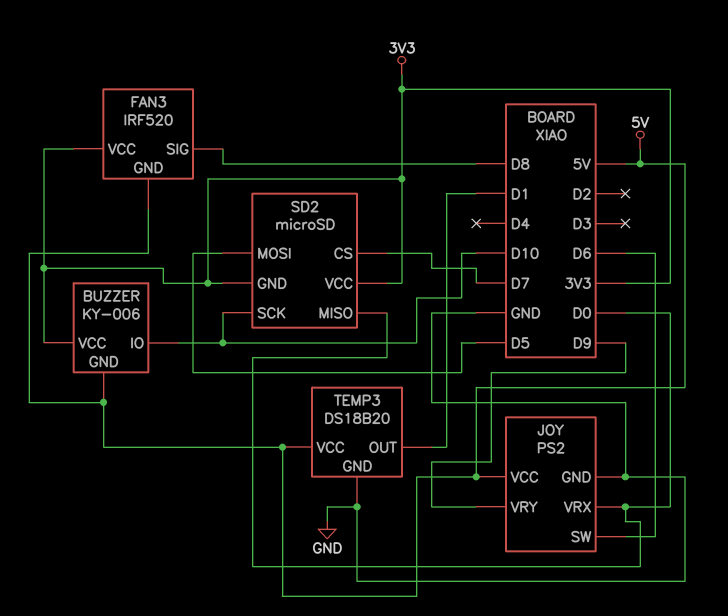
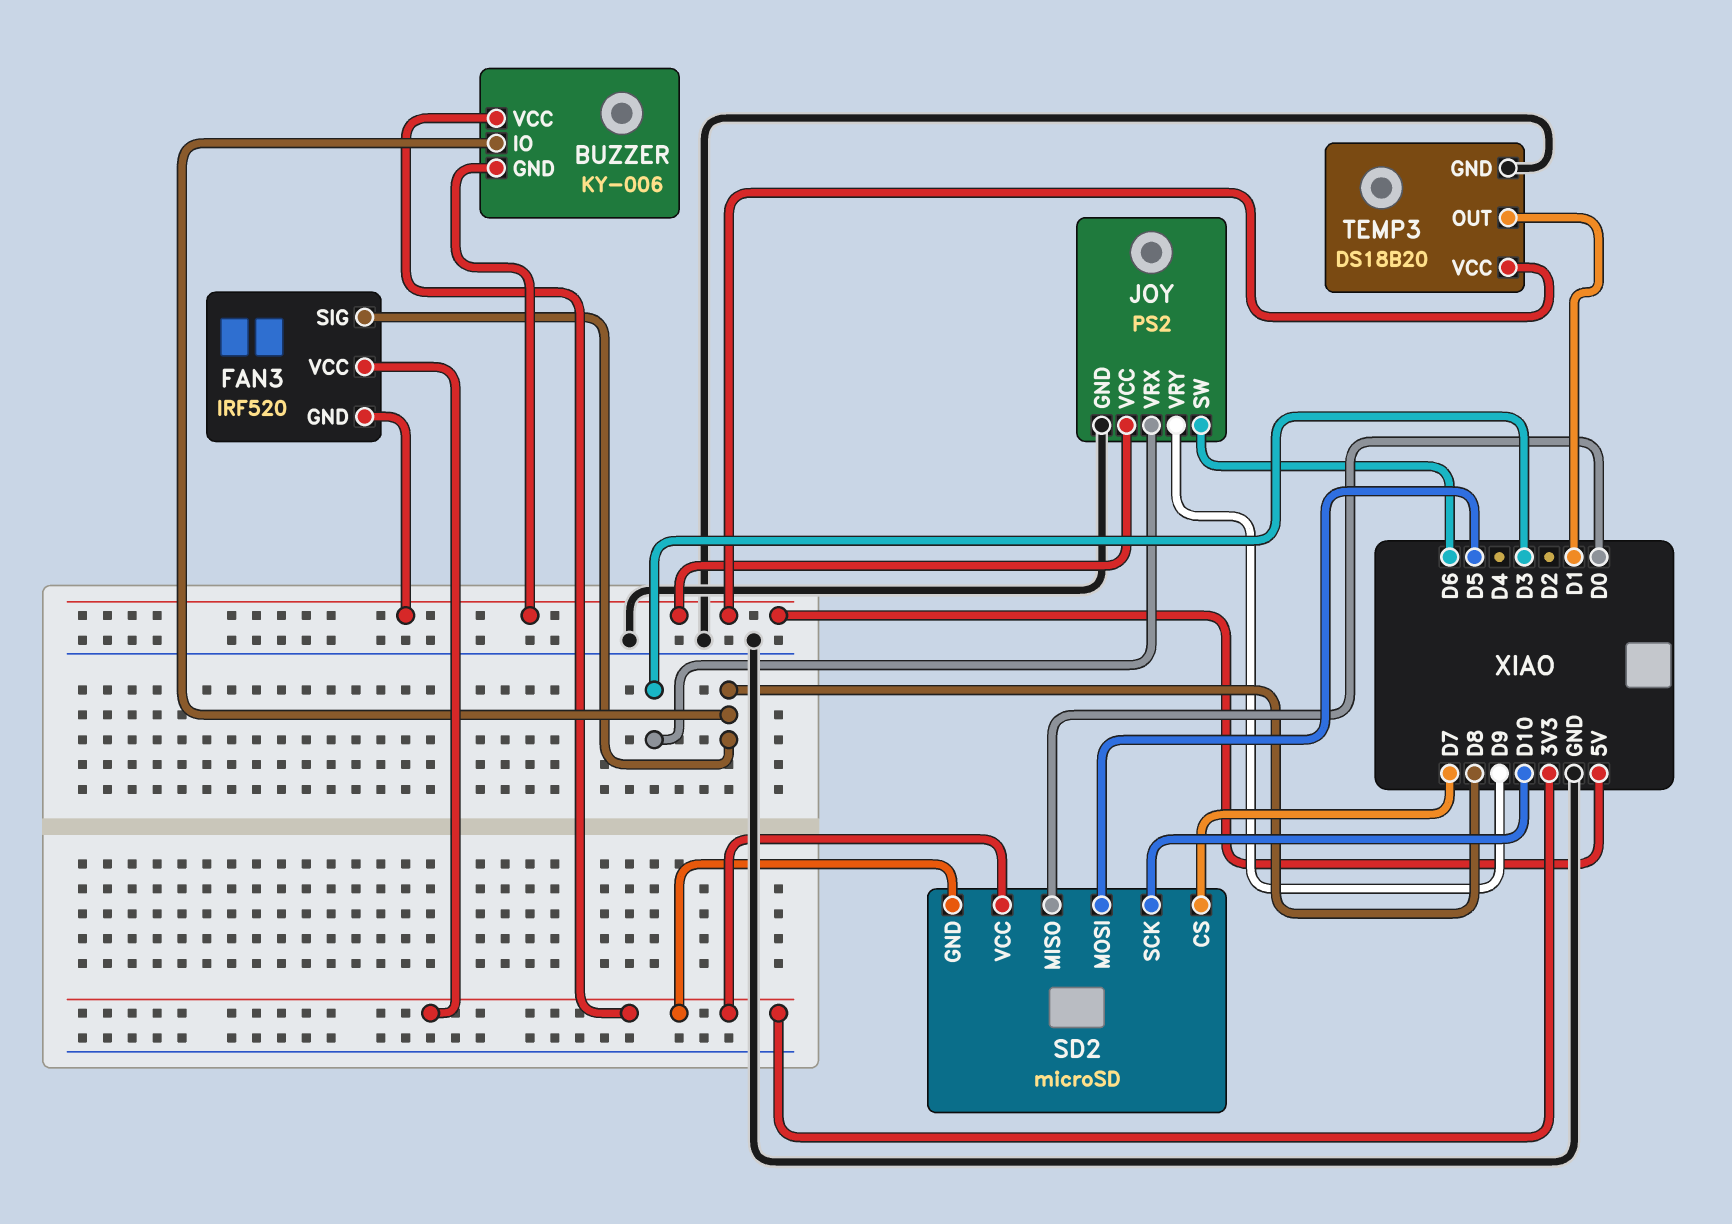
BUZZER pin IO: D10 -> D8
JOY pin VRX: D0 -> D3

